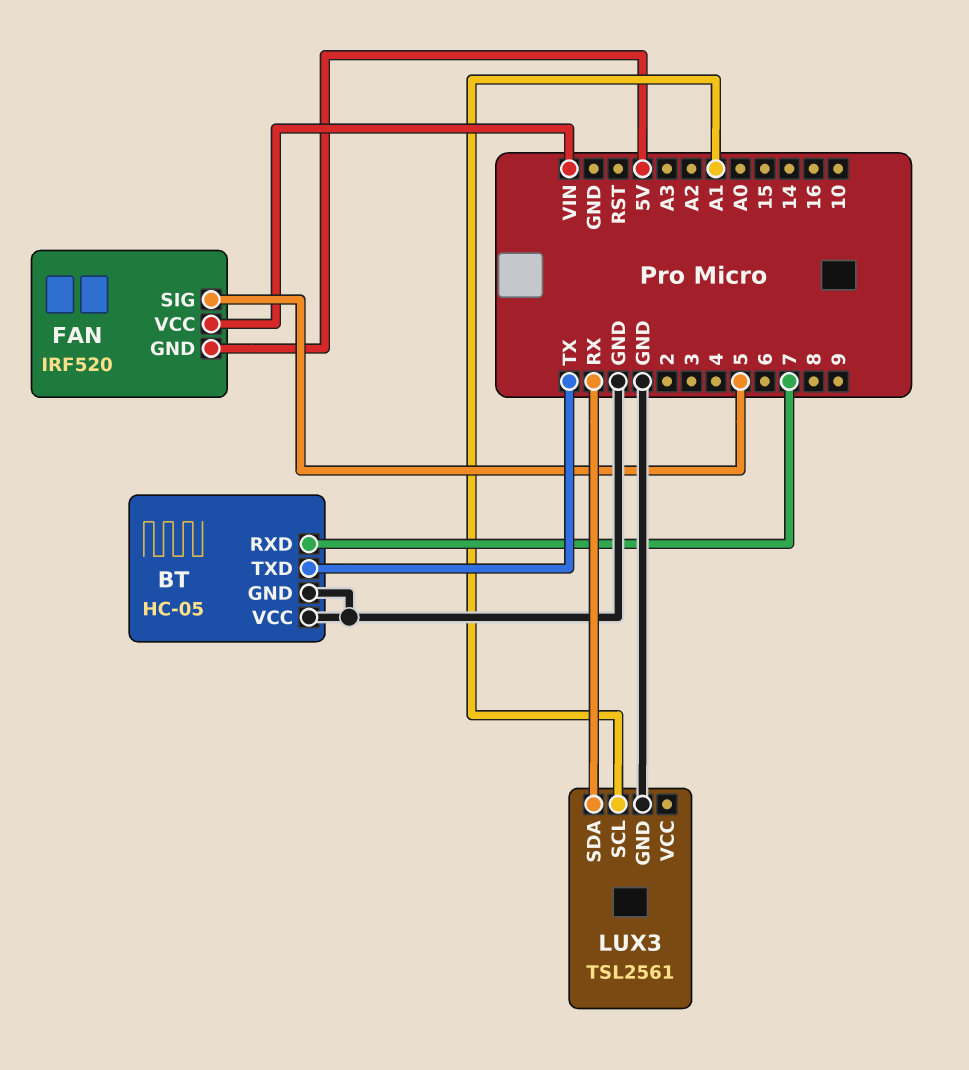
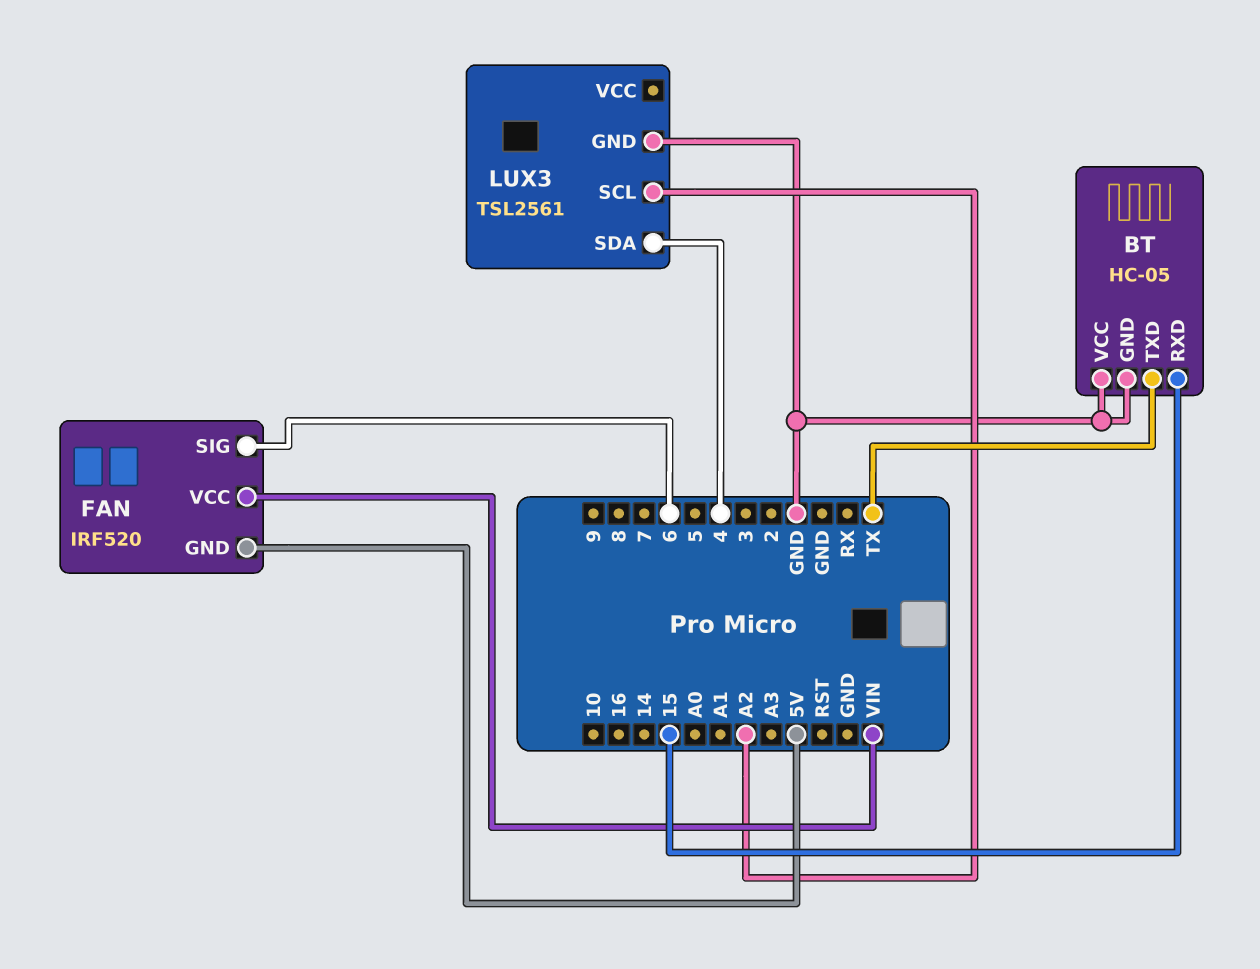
BT pin RXD: 7 -> 15
FAN pin SIG: 5 -> 6
LUX3 pin SCL: A1 -> A2
LUX3 pin SDA: RX -> 4

